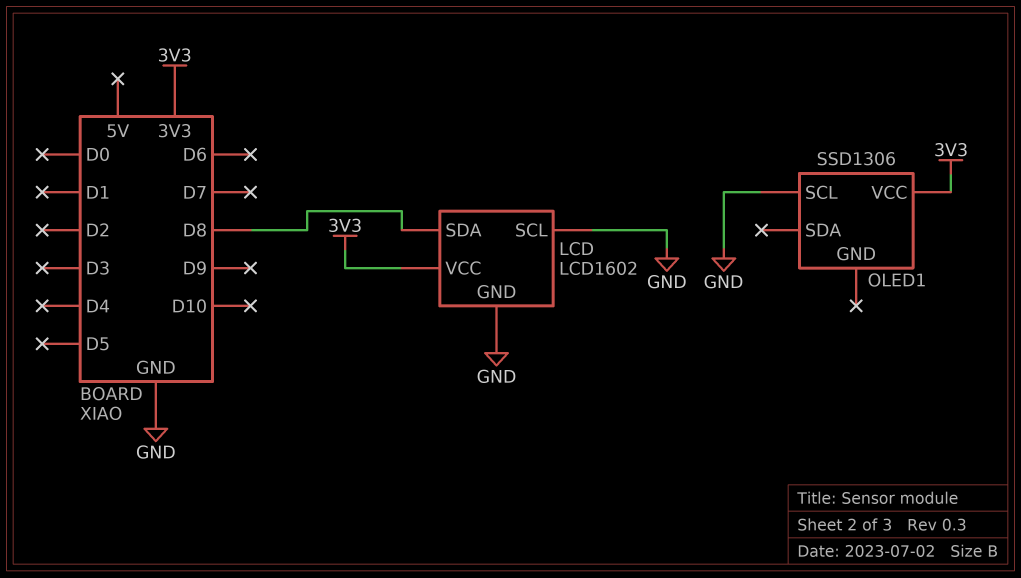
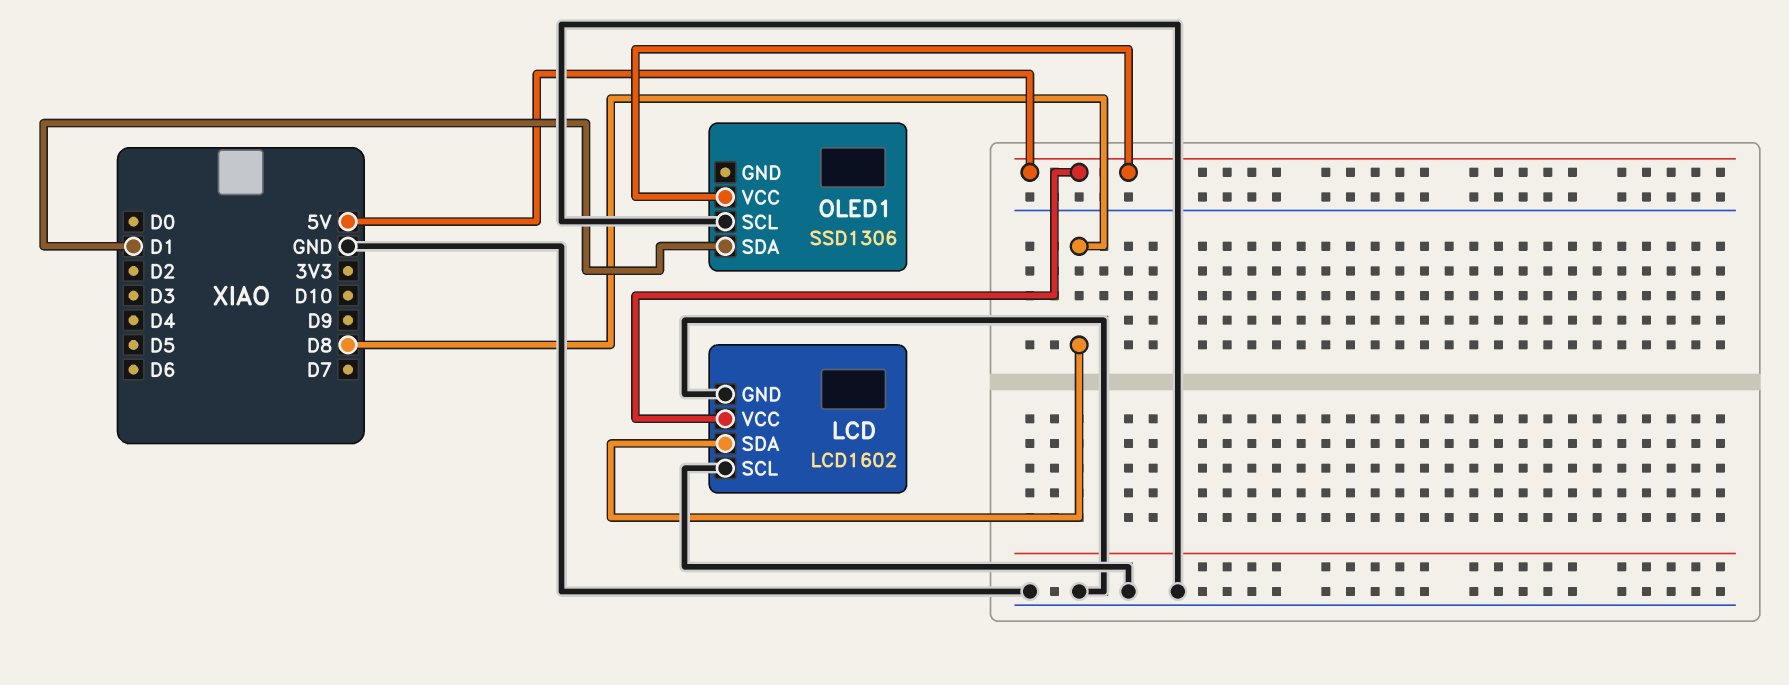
LCD pin VCC: 3V3 -> 5V
OLED1 pin SDA: none -> D1
OLED1 pin VCC: 3V3 -> 5V

